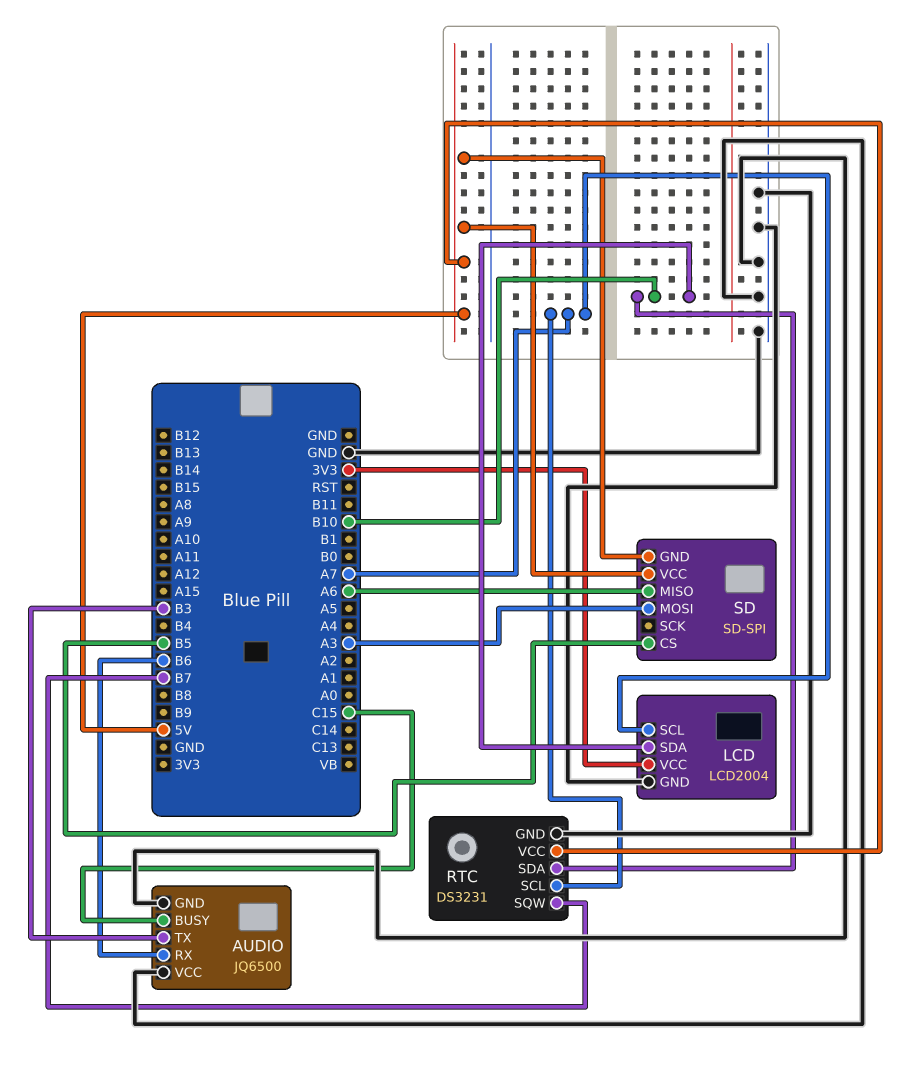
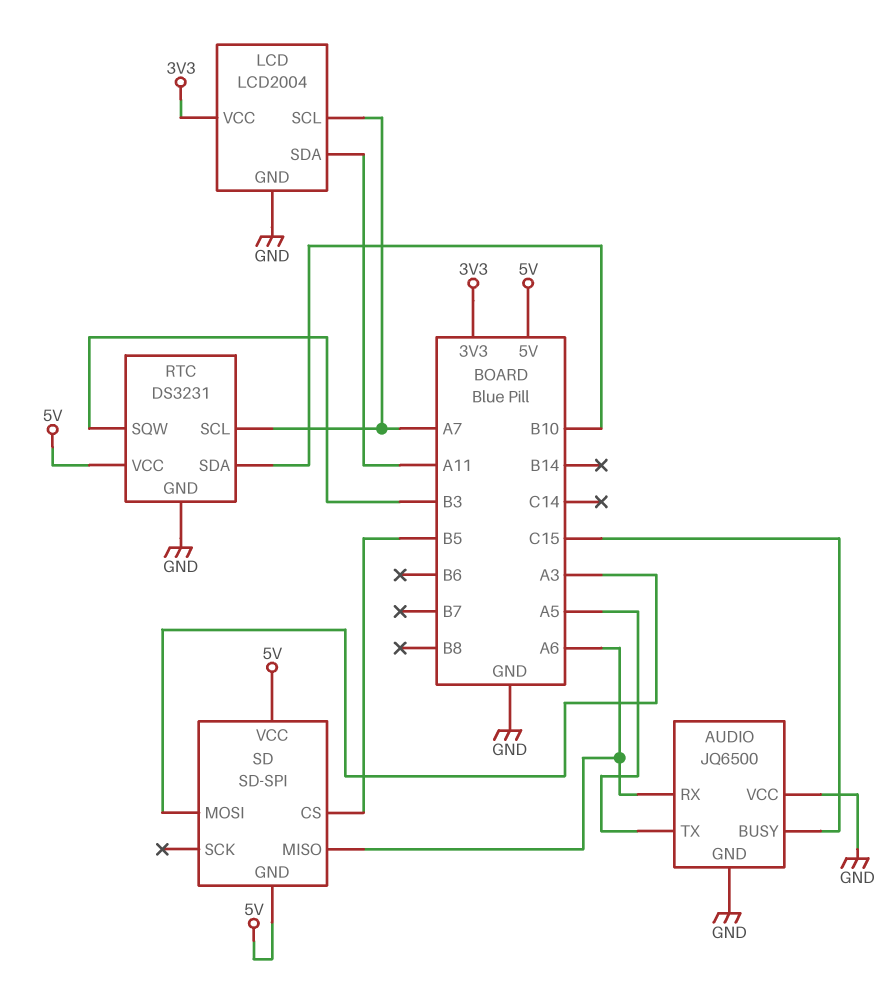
AUDIO pin RX: B6 -> A6
AUDIO pin TX: B3 -> A5
LCD pin SDA: B10 -> A11
RTC pin SQW: B7 -> B3

